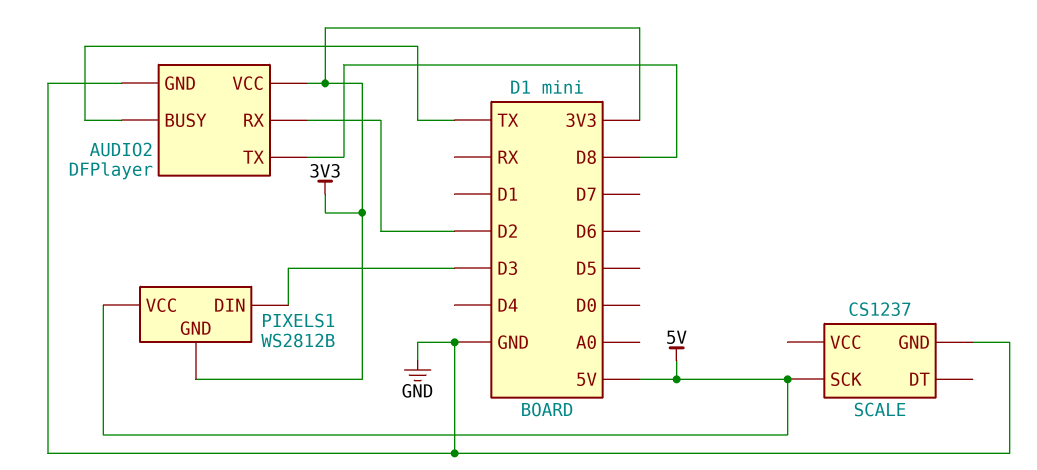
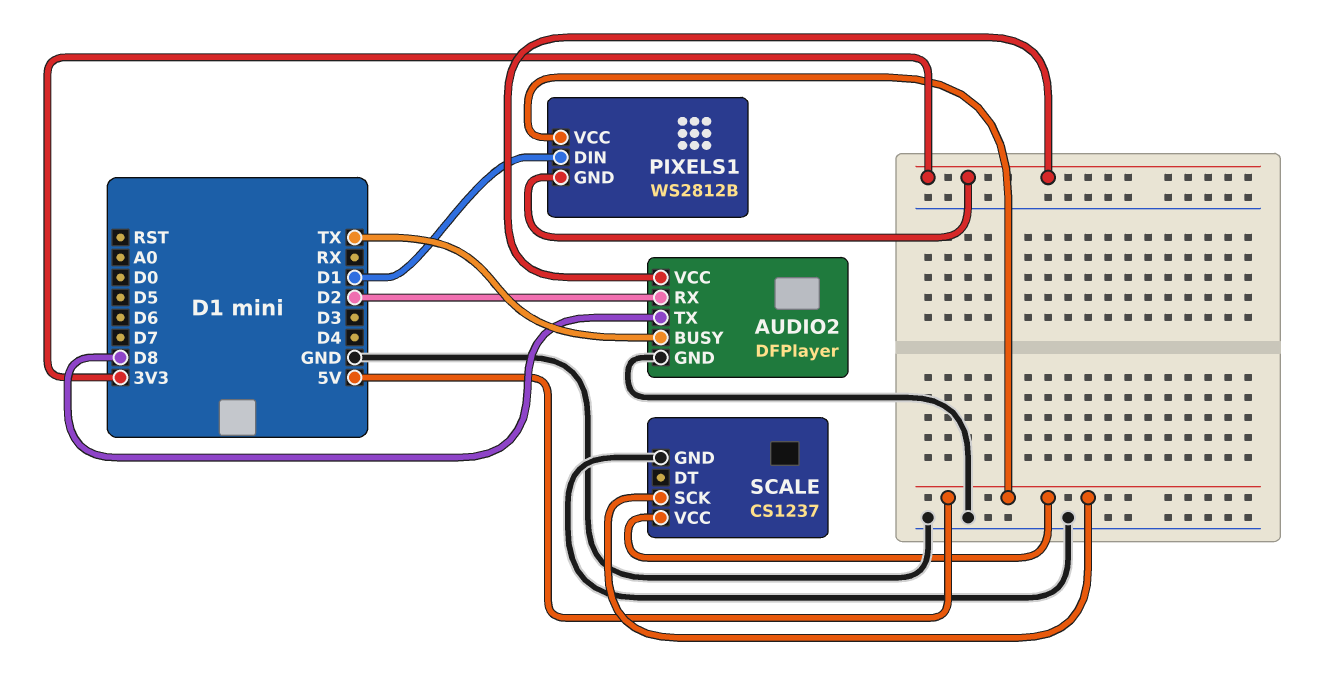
PIXELS1 pin DIN: D3 -> D1
SCALE pin VCC: none -> 5V

